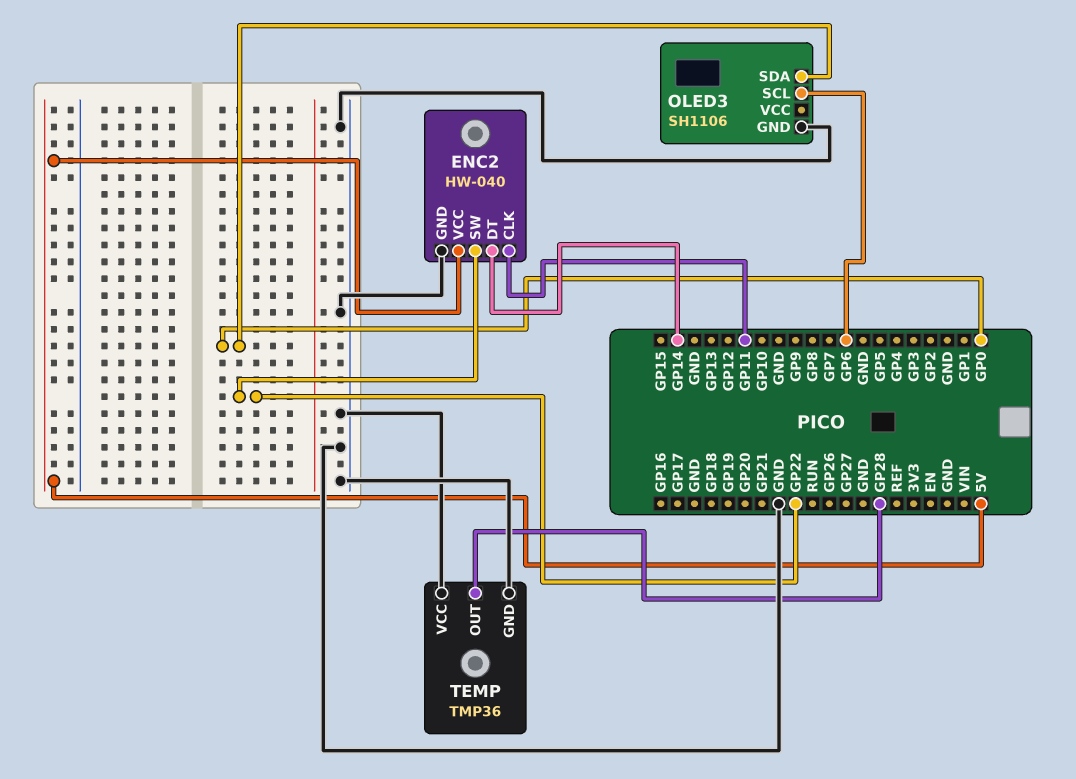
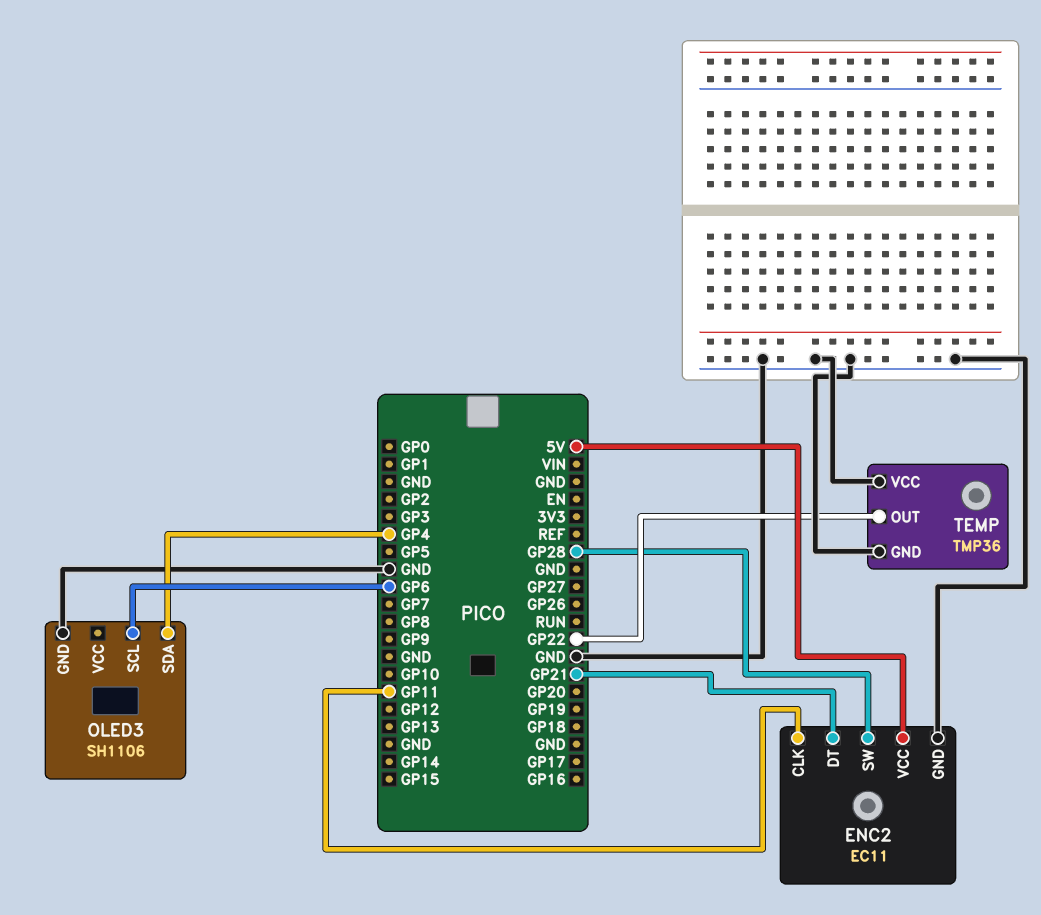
ENC2: HW-040 -> EC11
ENC2 pin DT: GP14 -> GP21
ENC2 pin SW: GP22 -> GP28
OLED3 pin SDA: GP0 -> GP4
TEMP pin OUT: GP28 -> GP22

